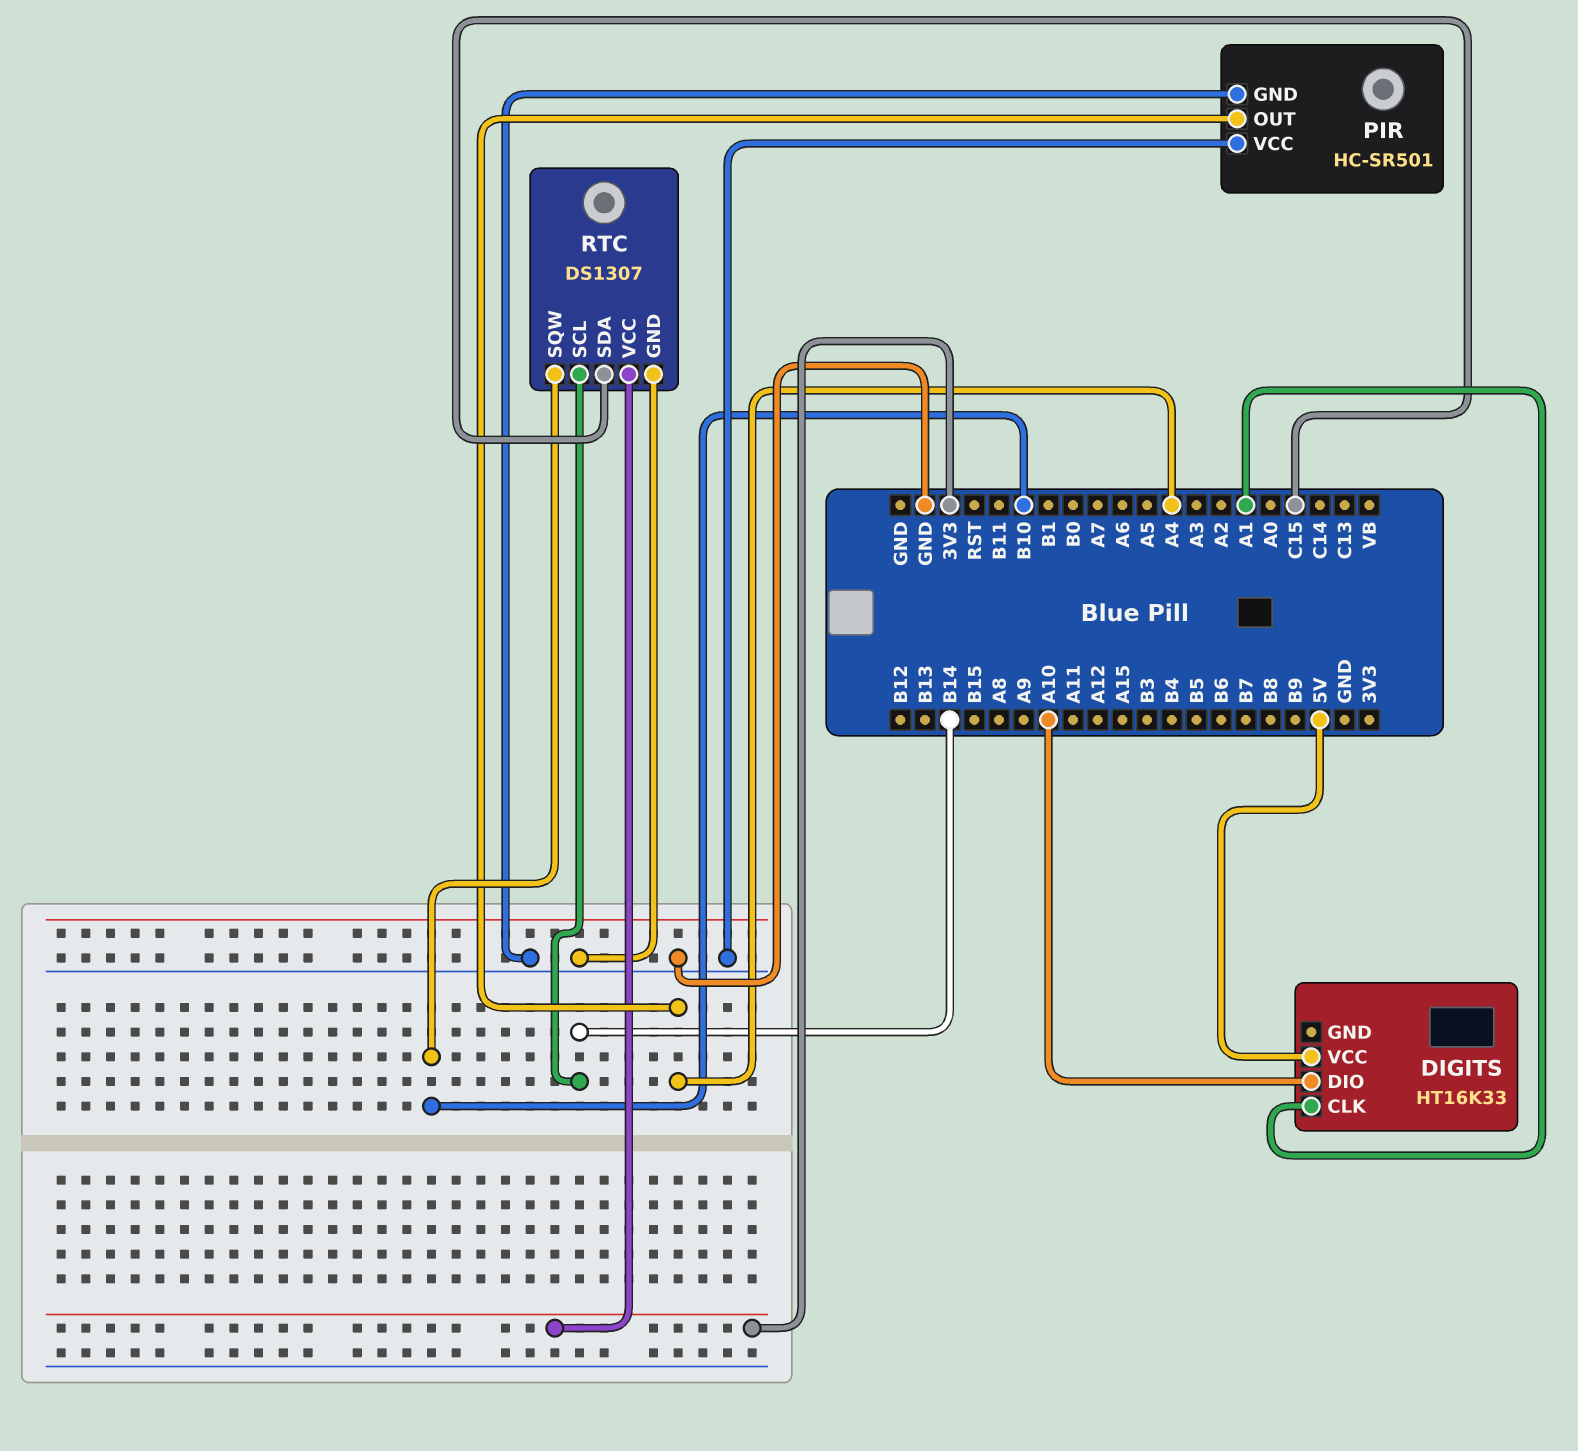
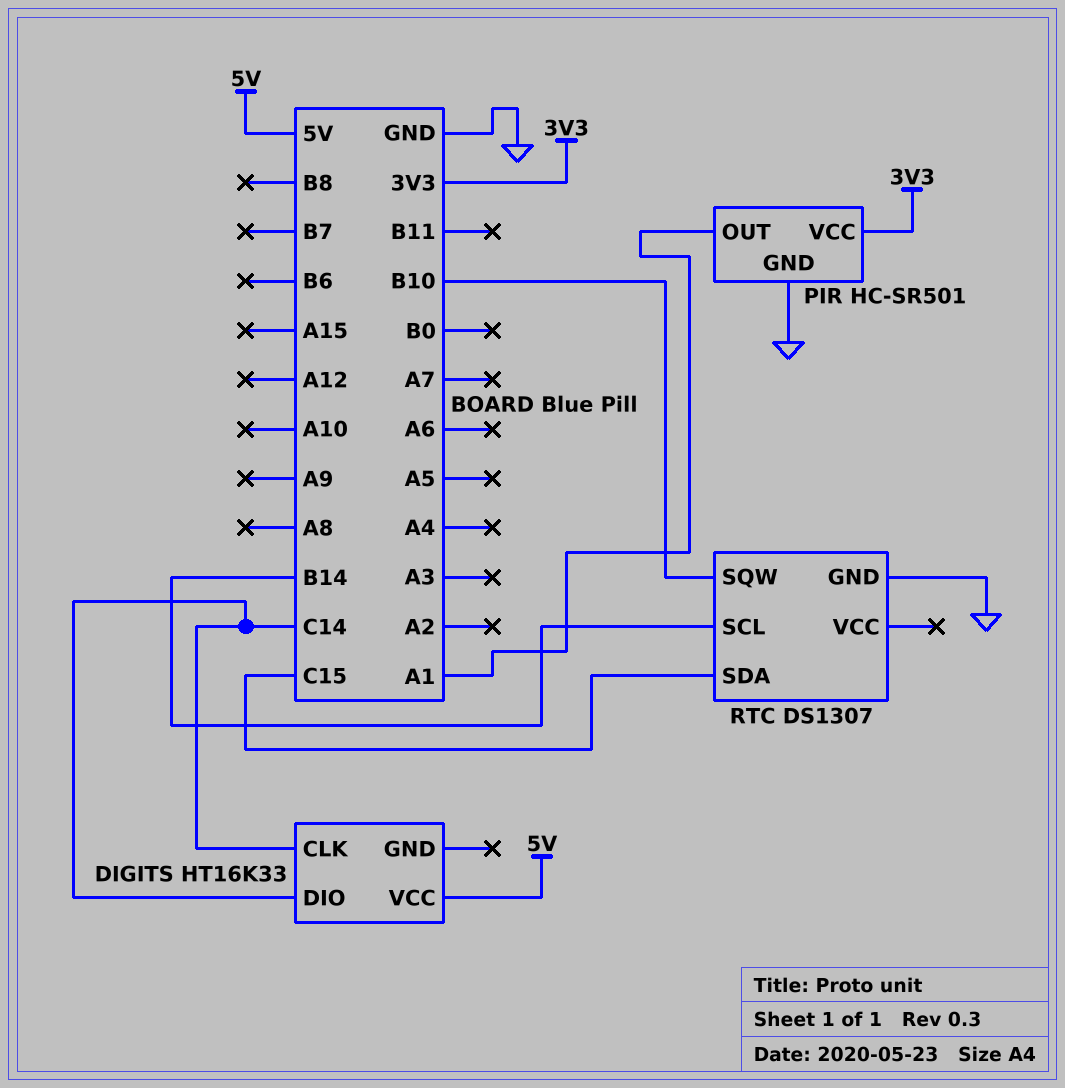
DIGITS pin CLK: A1 -> C14
DIGITS pin DIO: A10 -> C14
PIR pin OUT: A4 -> A1
PIR pin VCC: GND -> 3V3
RTC pin VCC: 3V3 -> none

